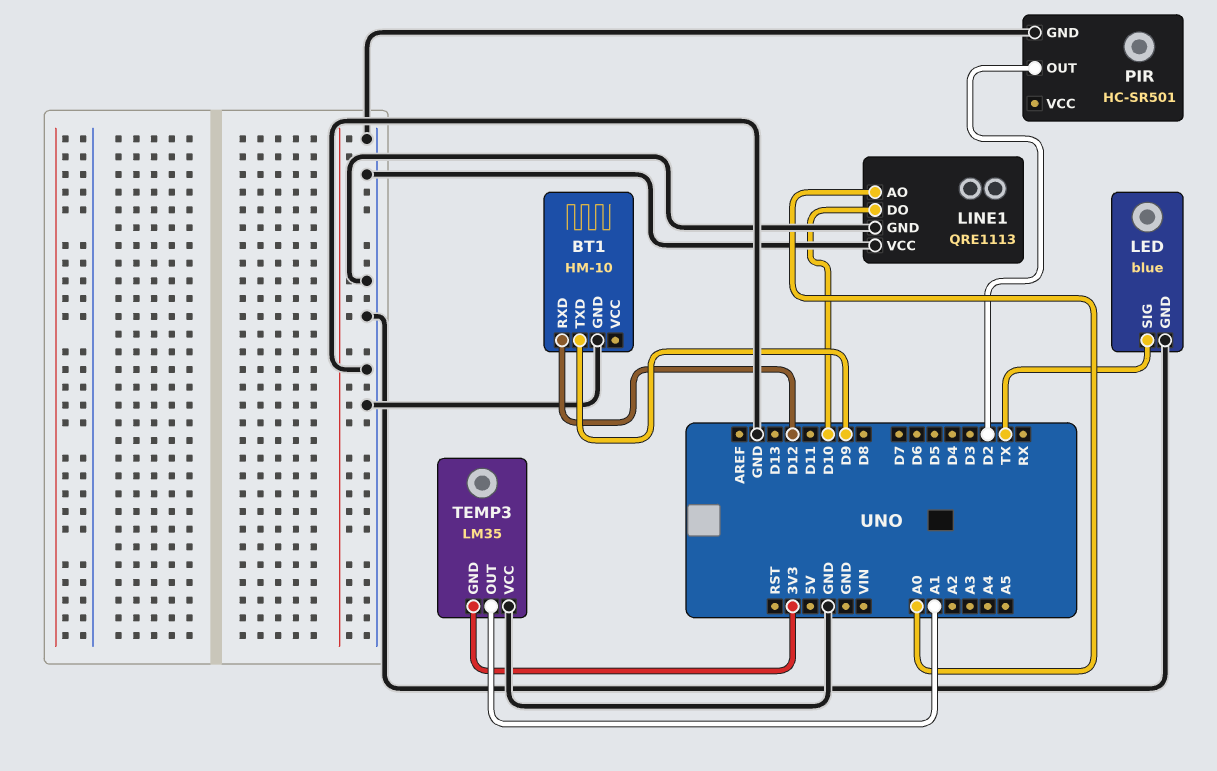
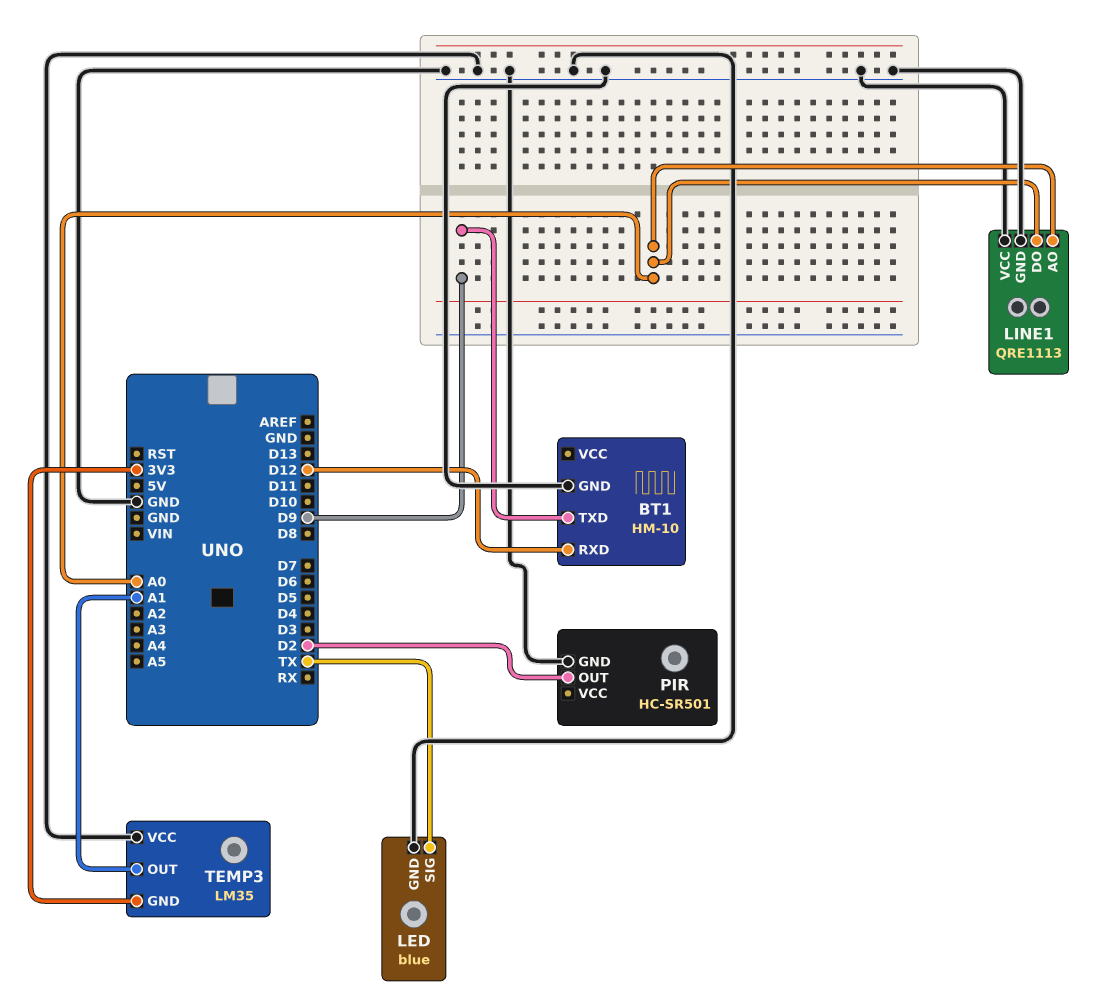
LINE1 pin DO: D10 -> A0

